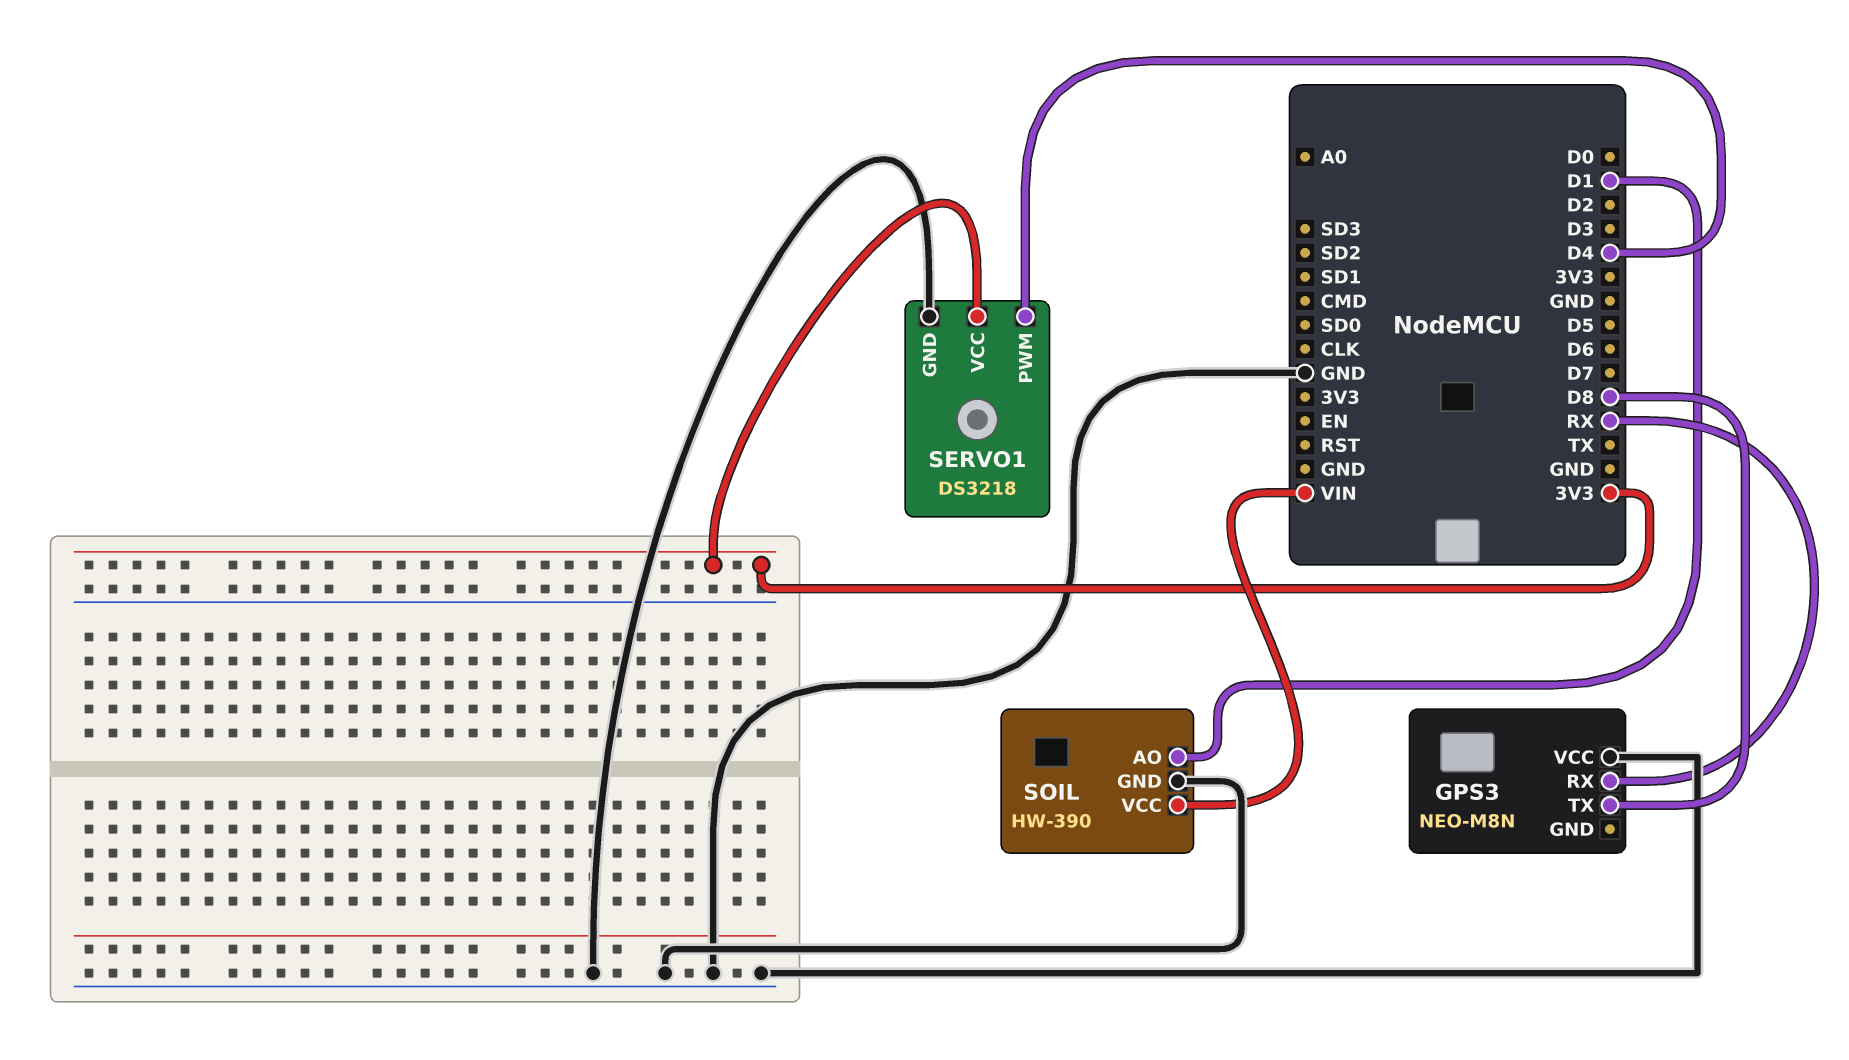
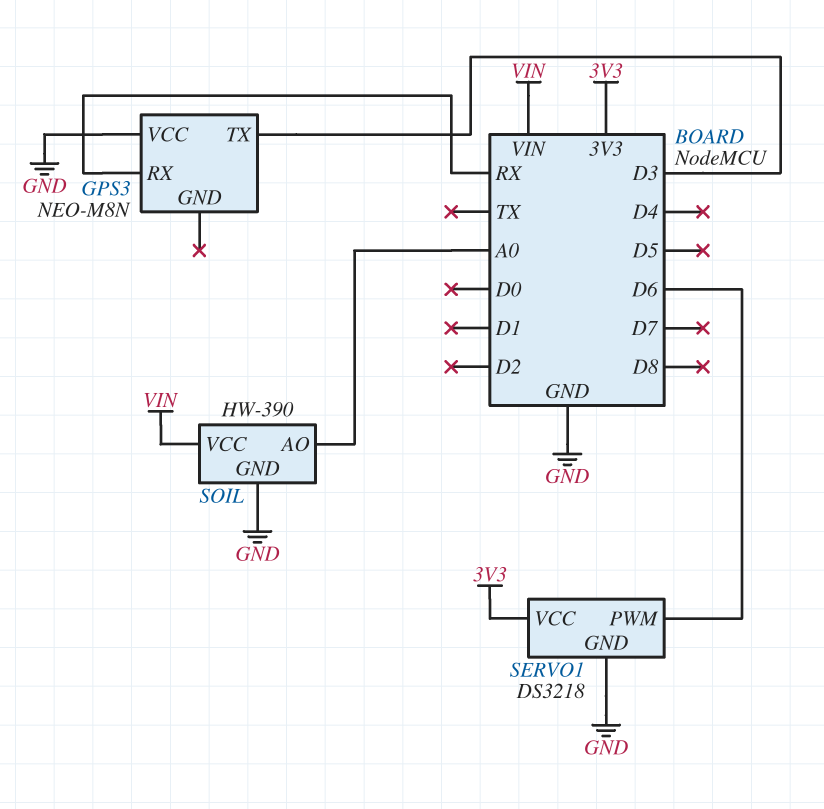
GPS3 pin TX: D8 -> D3
SERVO1 pin PWM: D4 -> D6
SOIL pin AO: D1 -> A0

